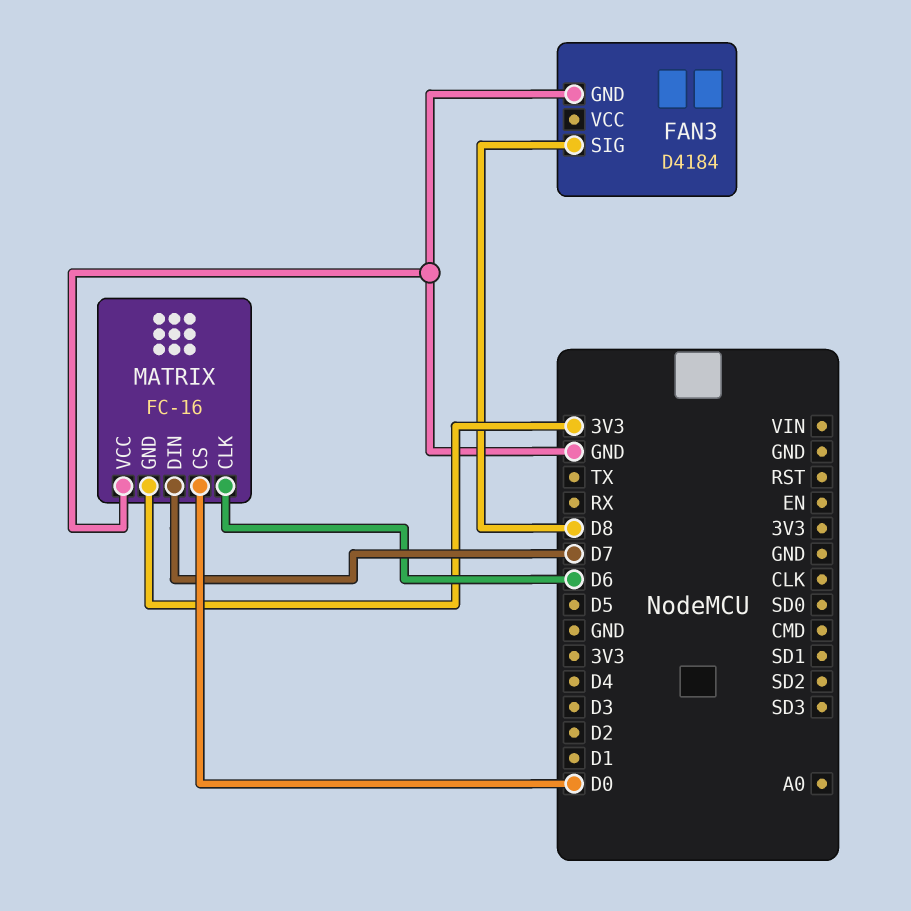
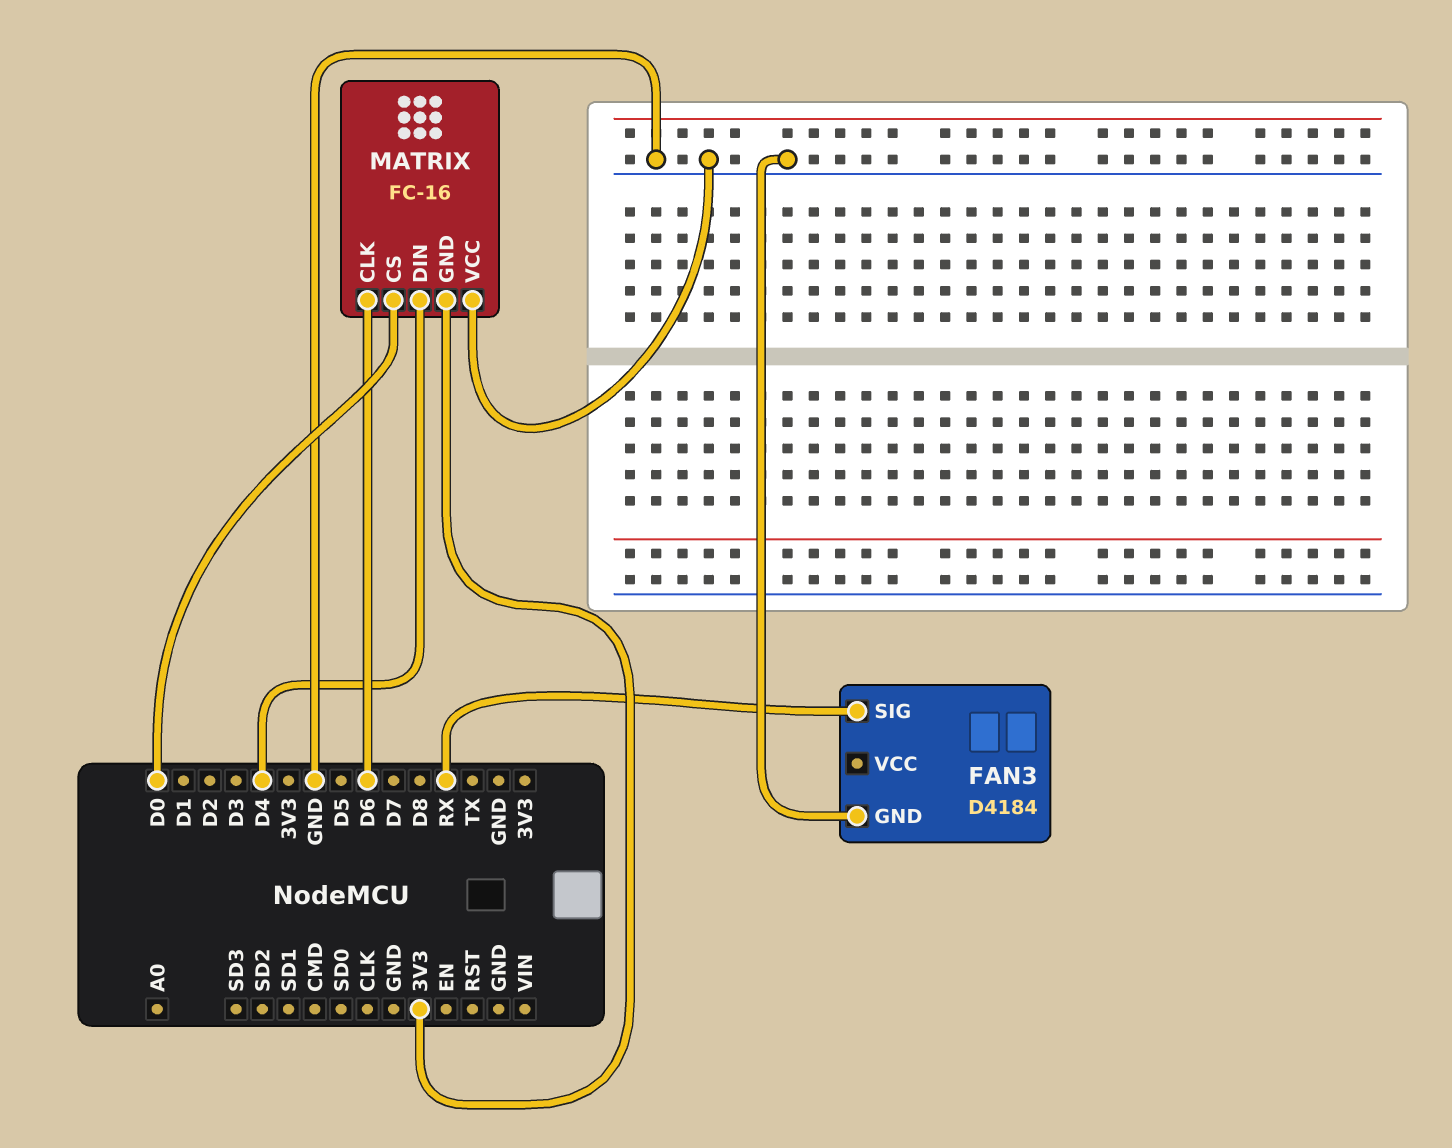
FAN3 pin SIG: D8 -> RX
MATRIX pin DIN: D7 -> D4

